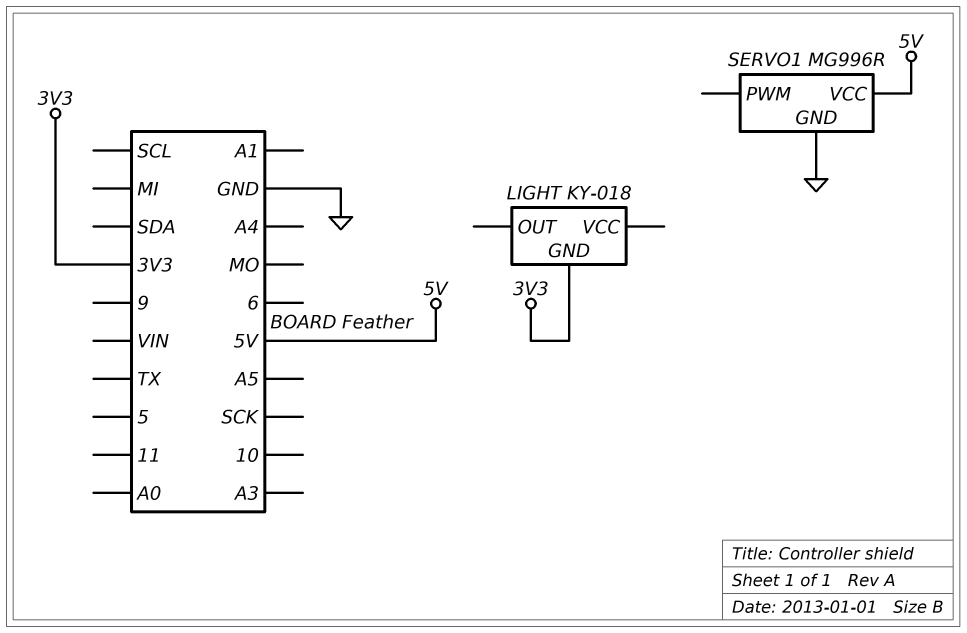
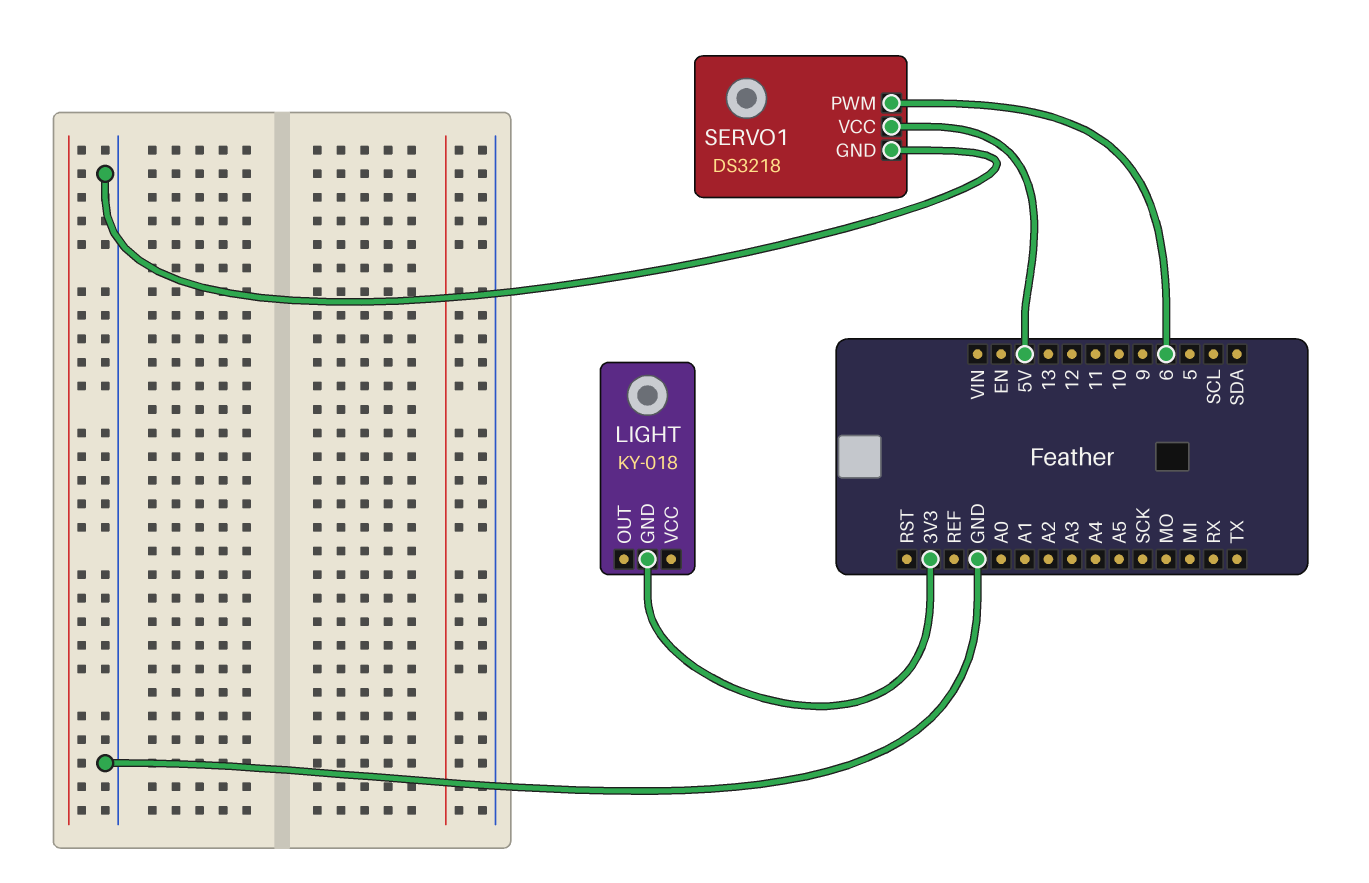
SERVO1: MG996R -> DS3218
SERVO1 pin PWM: none -> 6

